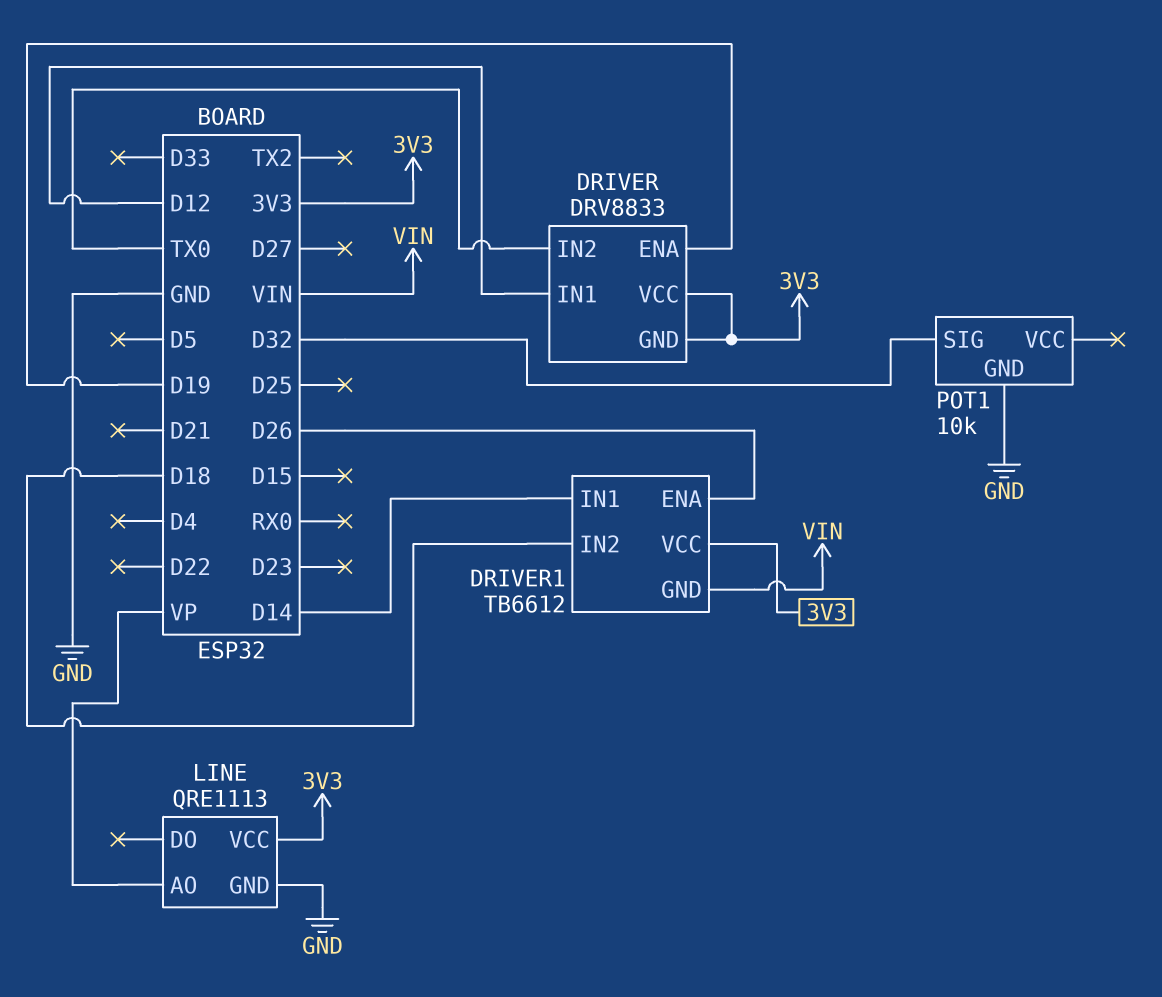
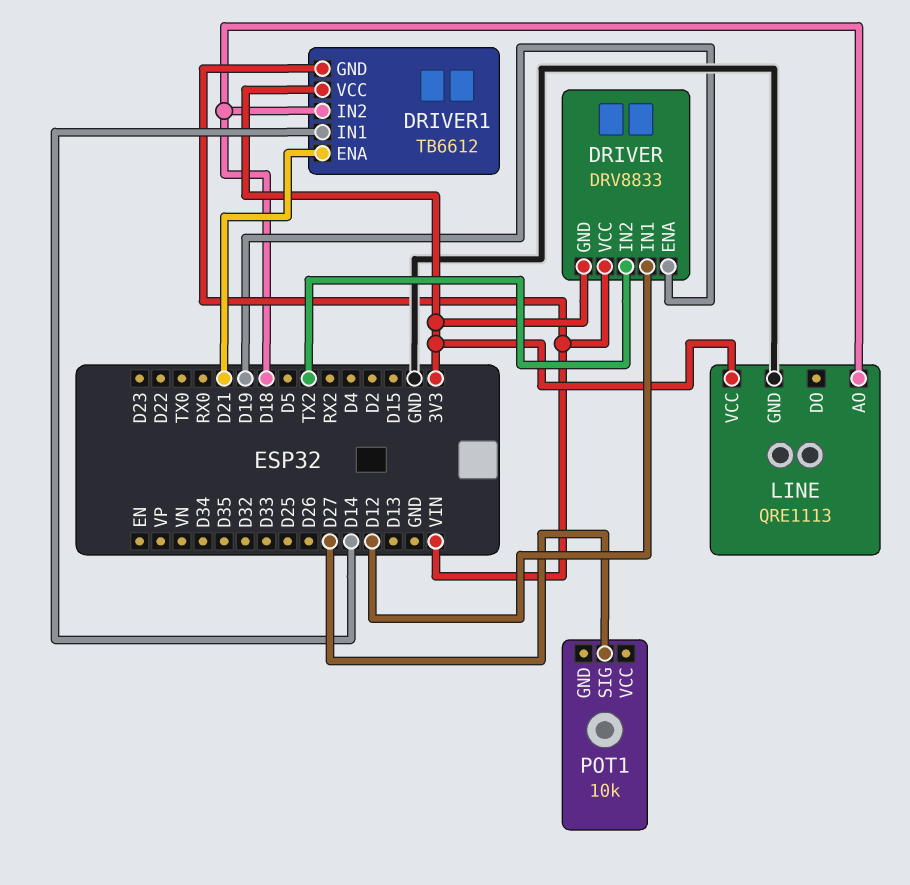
DRIVER pin IN2: TX0 -> TX2
DRIVER pin VCC: 3V3 -> VIN
DRIVER1 pin ENA: D26 -> D21
LINE pin AO: VP -> D18
POT1 pin GND: GND -> none
POT1 pin SIG: D32 -> D27

